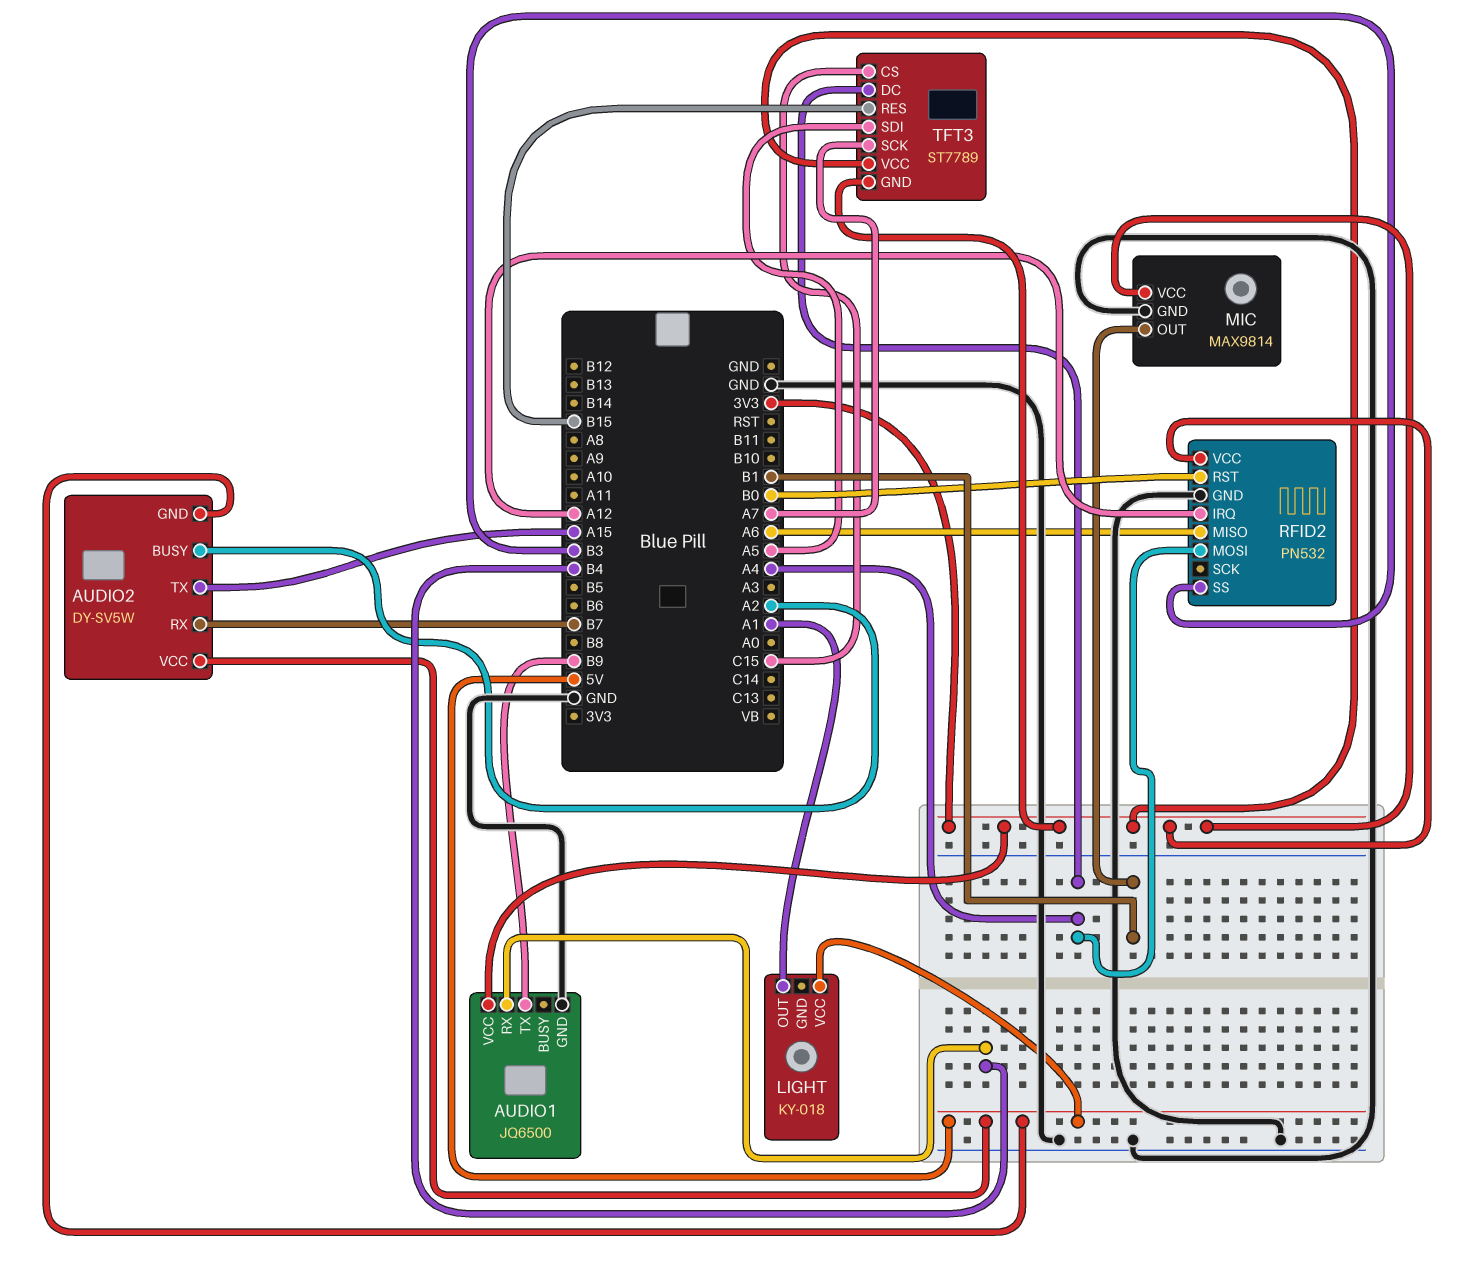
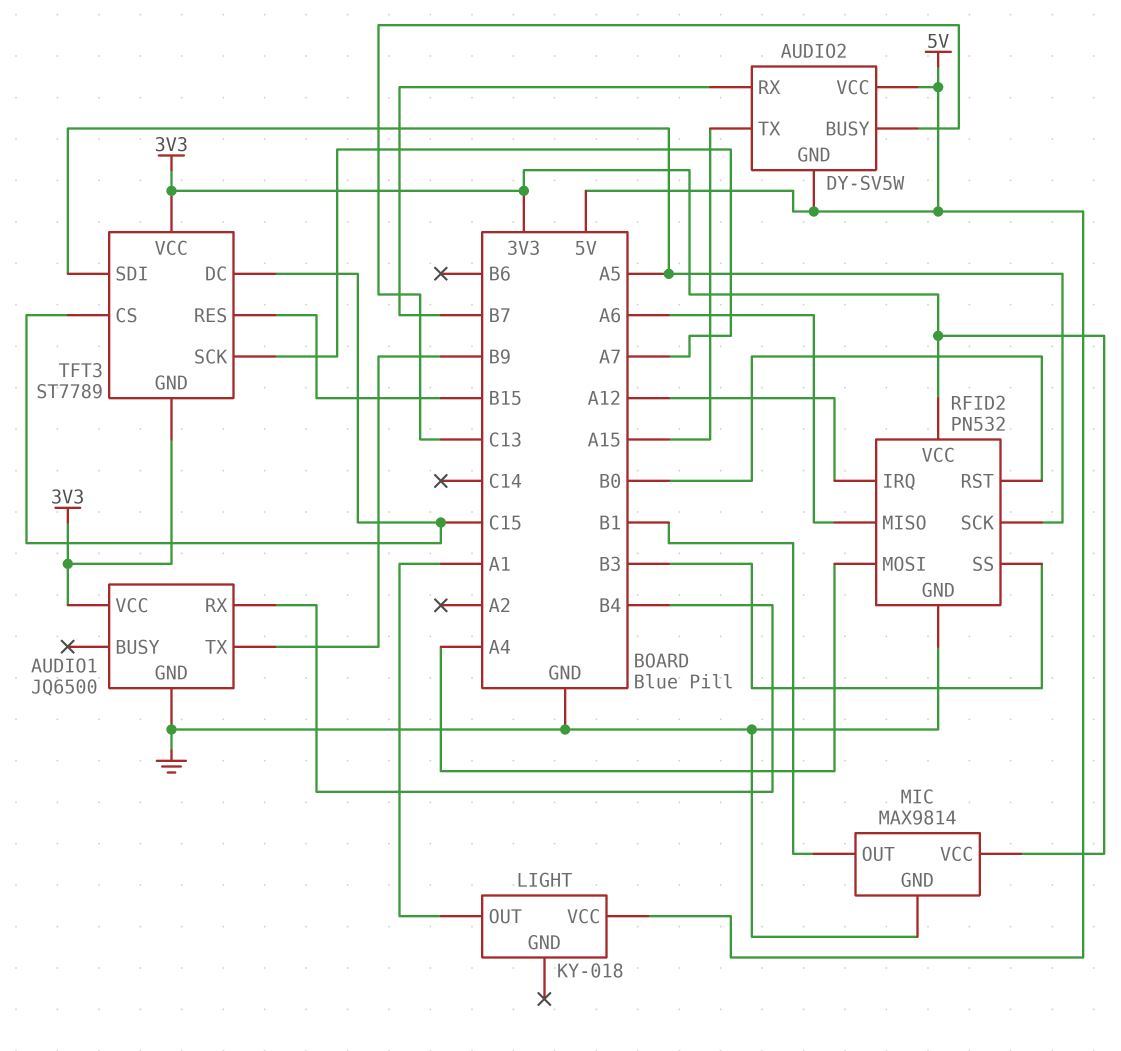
AUDIO2 pin BUSY: A2 -> C13
RFID2 pin SCK: none -> A5
TFT3 pin DC: A4 -> C15

